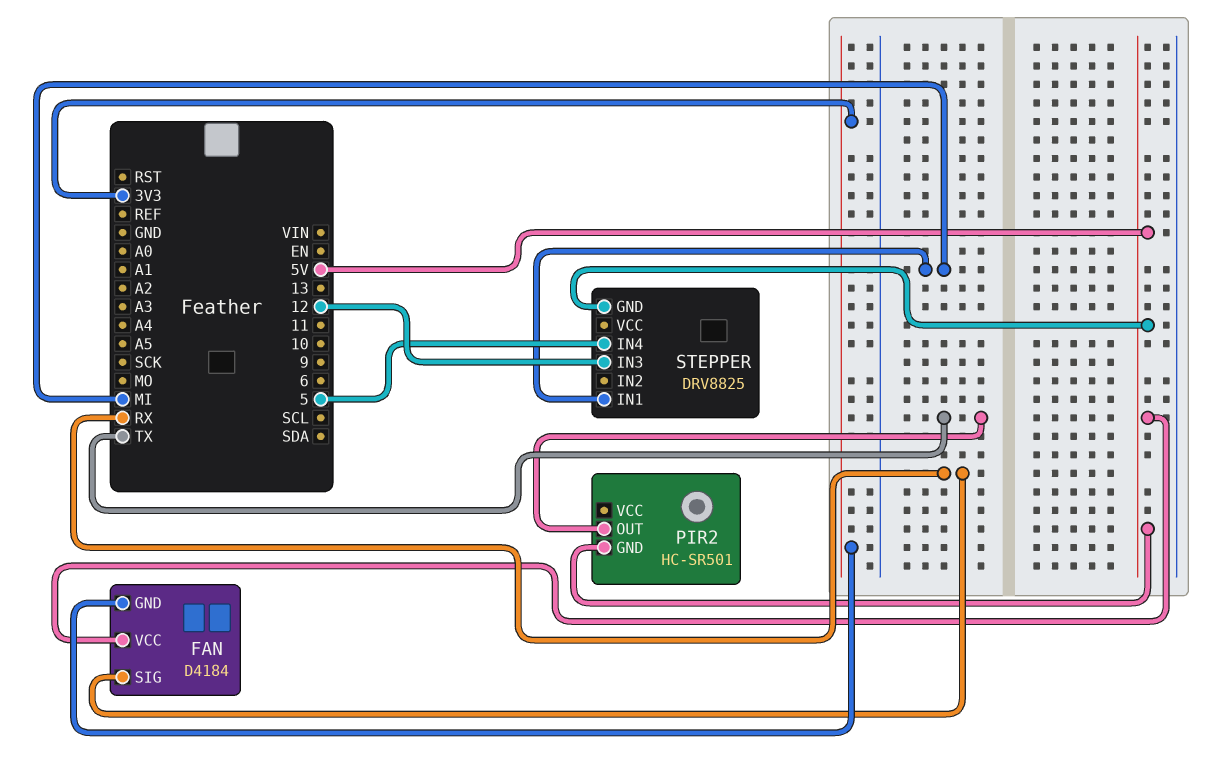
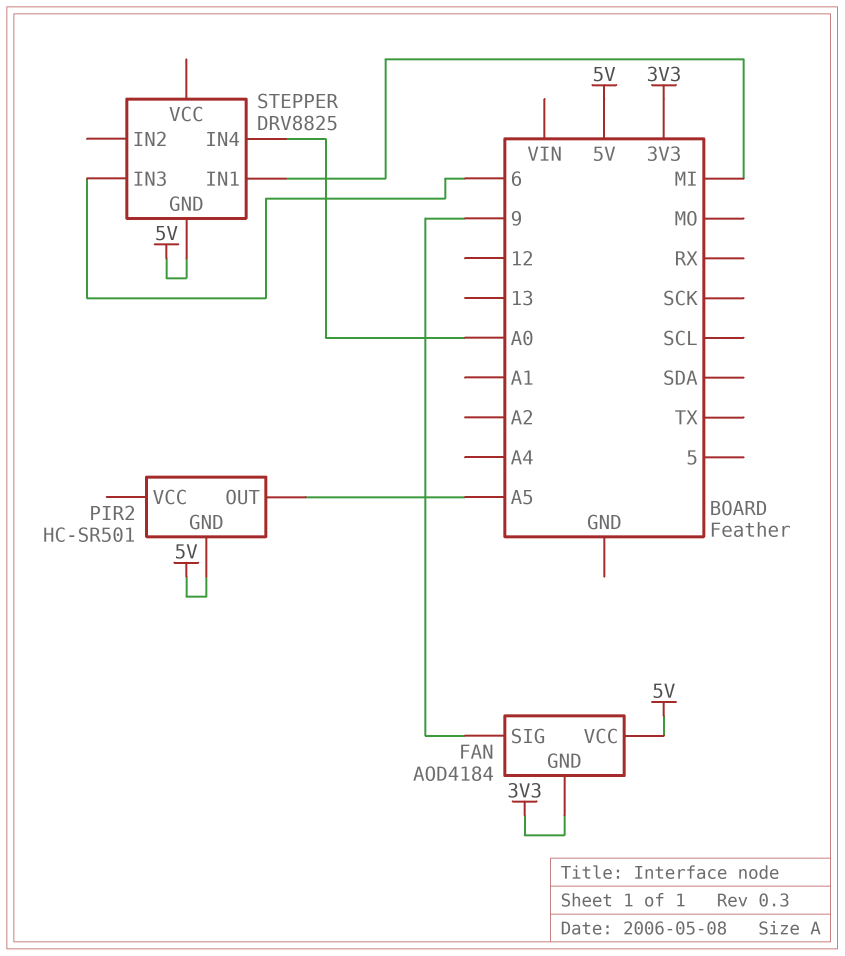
FAN: D4184 -> AOD4184
FAN pin SIG: RX -> 9
PIR2 pin OUT: TX -> A5
STEPPER pin IN3: 12 -> 6
STEPPER pin IN4: 5 -> A0

